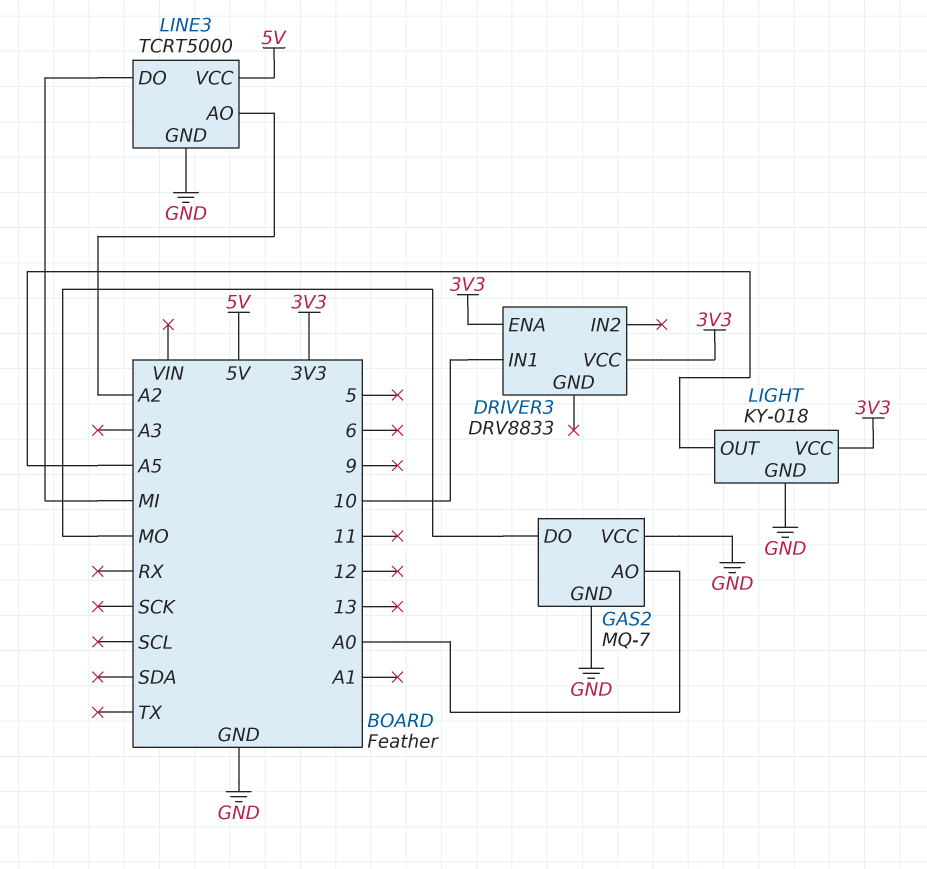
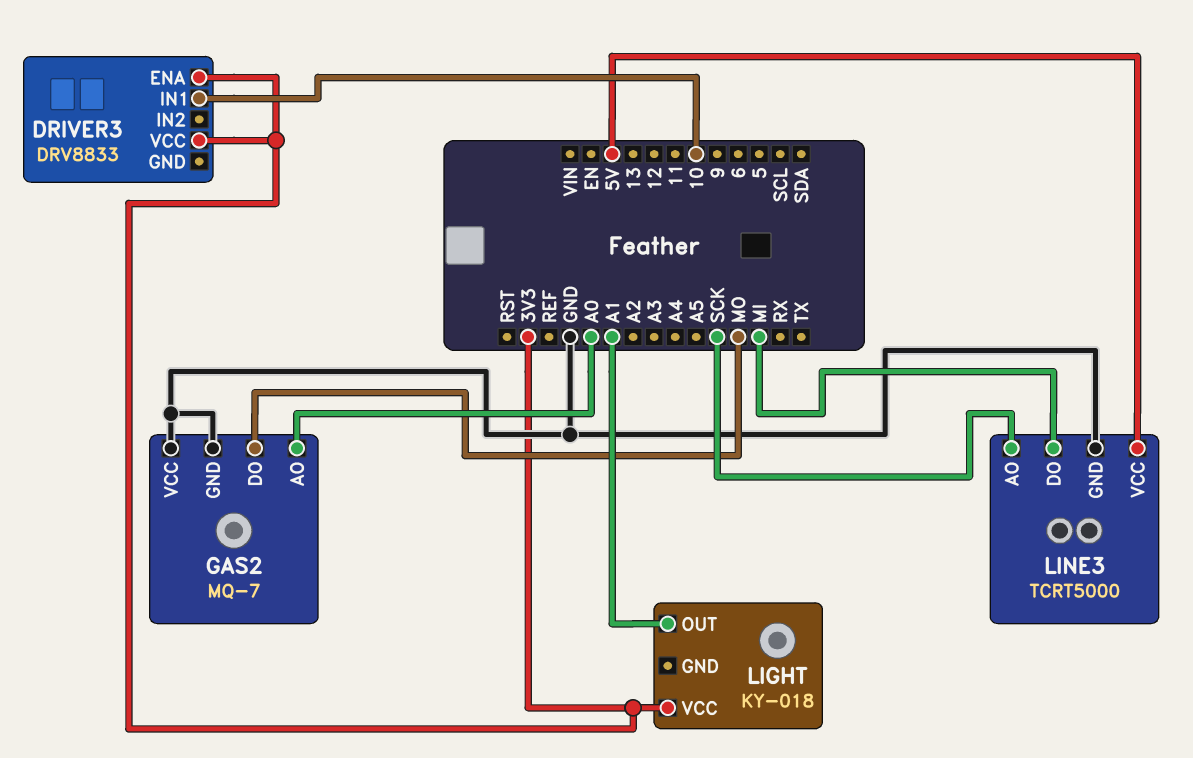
LIGHT pin GND: GND -> none
LIGHT pin OUT: A5 -> A1
LINE3 pin AO: A2 -> SCK

